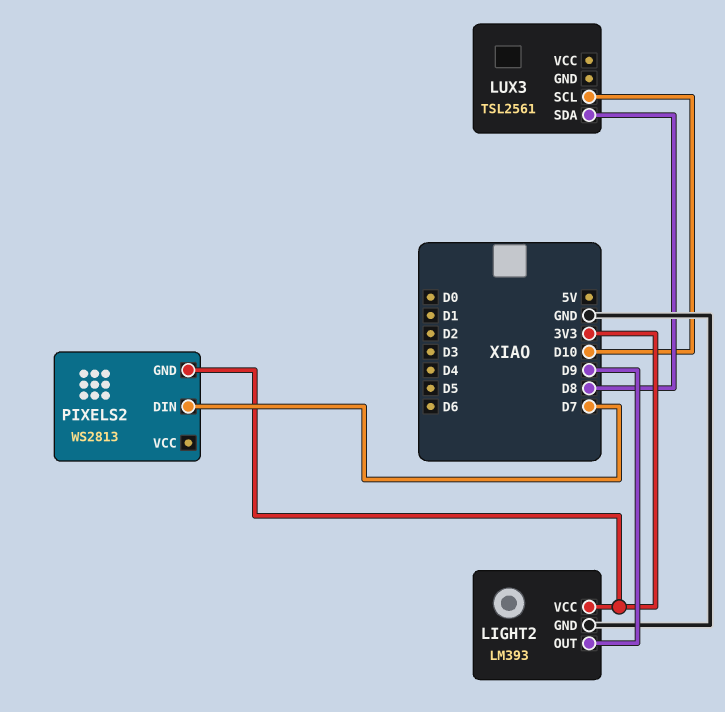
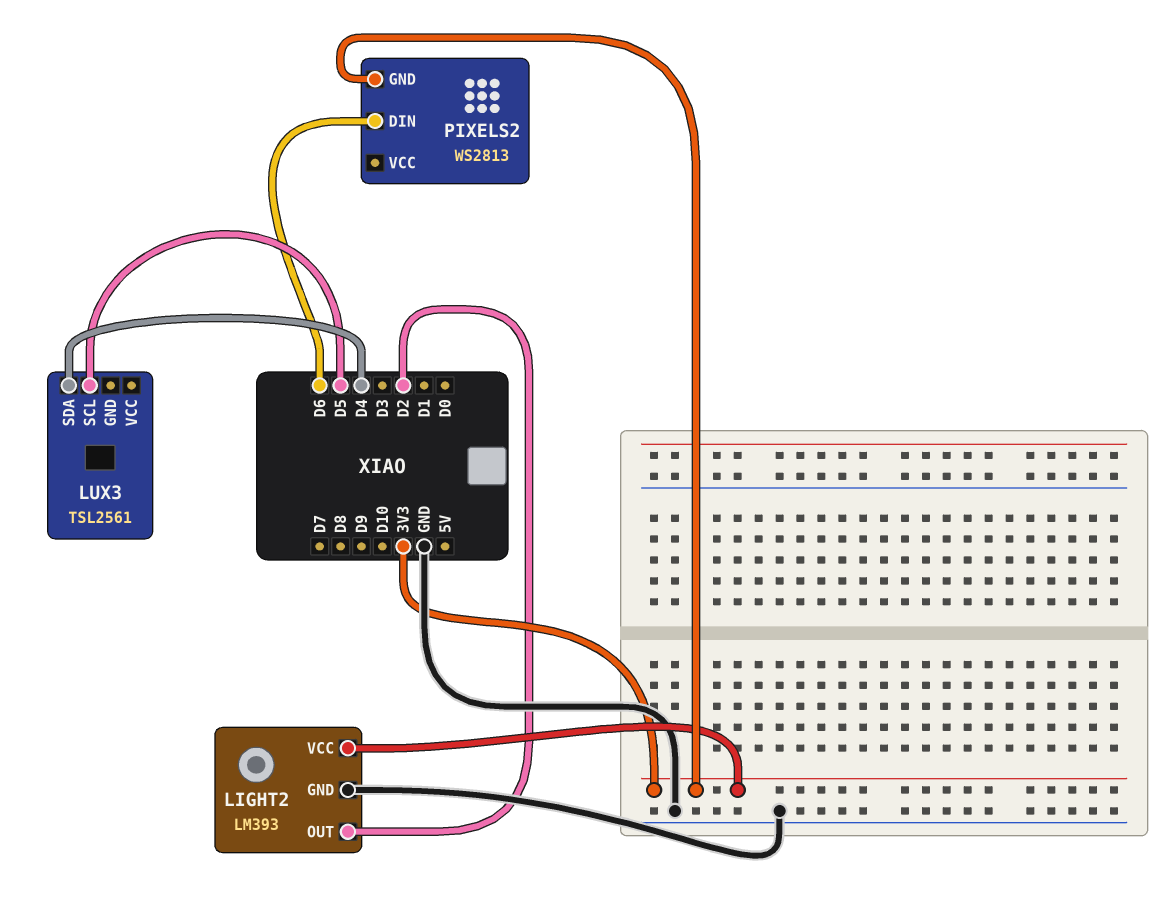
LIGHT2 pin OUT: D9 -> D2
LUX3 pin SCL: D10 -> D5
LUX3 pin SDA: D8 -> D4
PIXELS2 pin DIN: D7 -> D6

